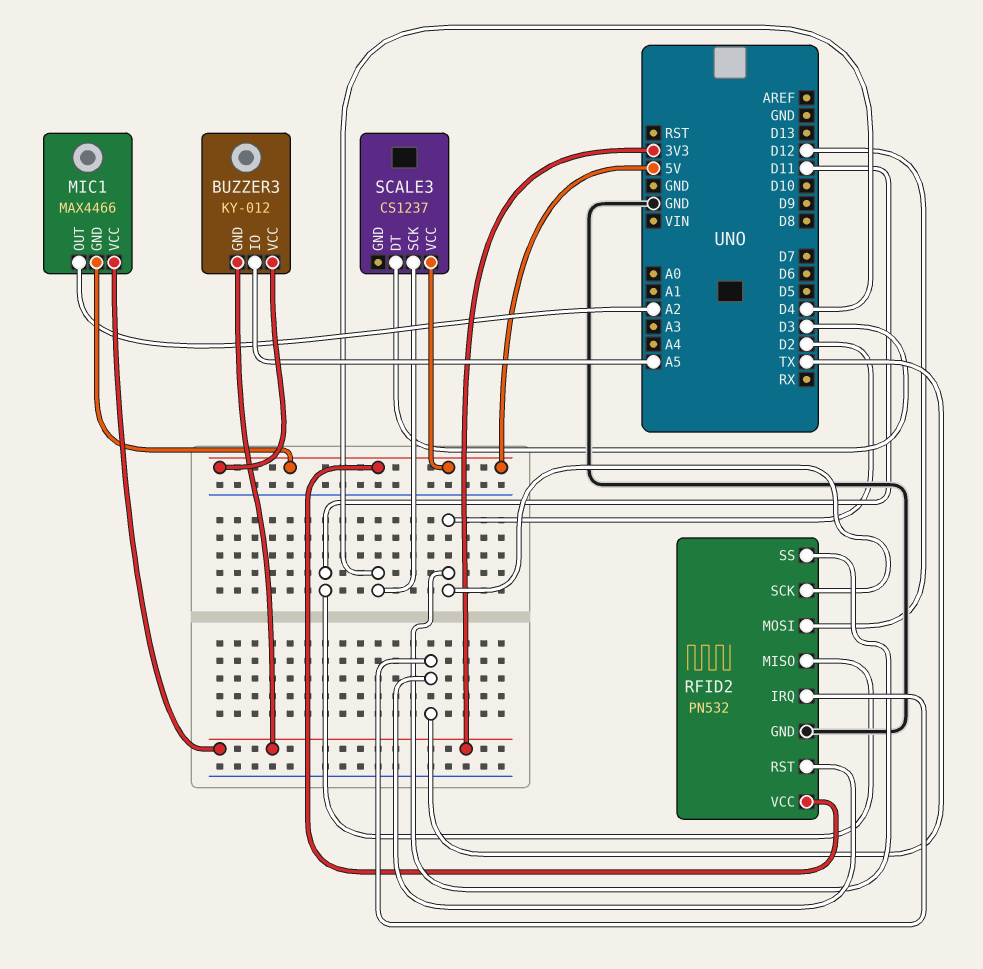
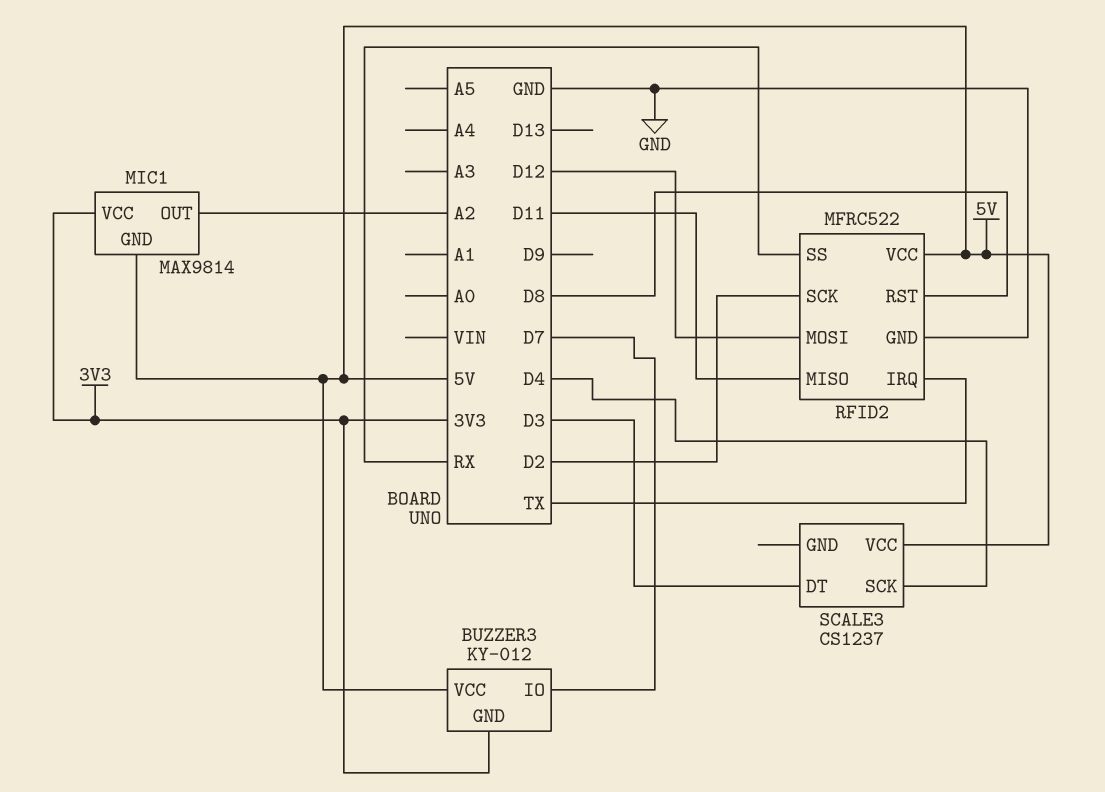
BUZZER3 pin IO: A5 -> D7
MIC1: MAX4466 -> MAX9814
RFID2: PN532 -> MFRC522
RFID2 pin RST: TX -> D8
RFID2 pin SS: D2 -> RX

